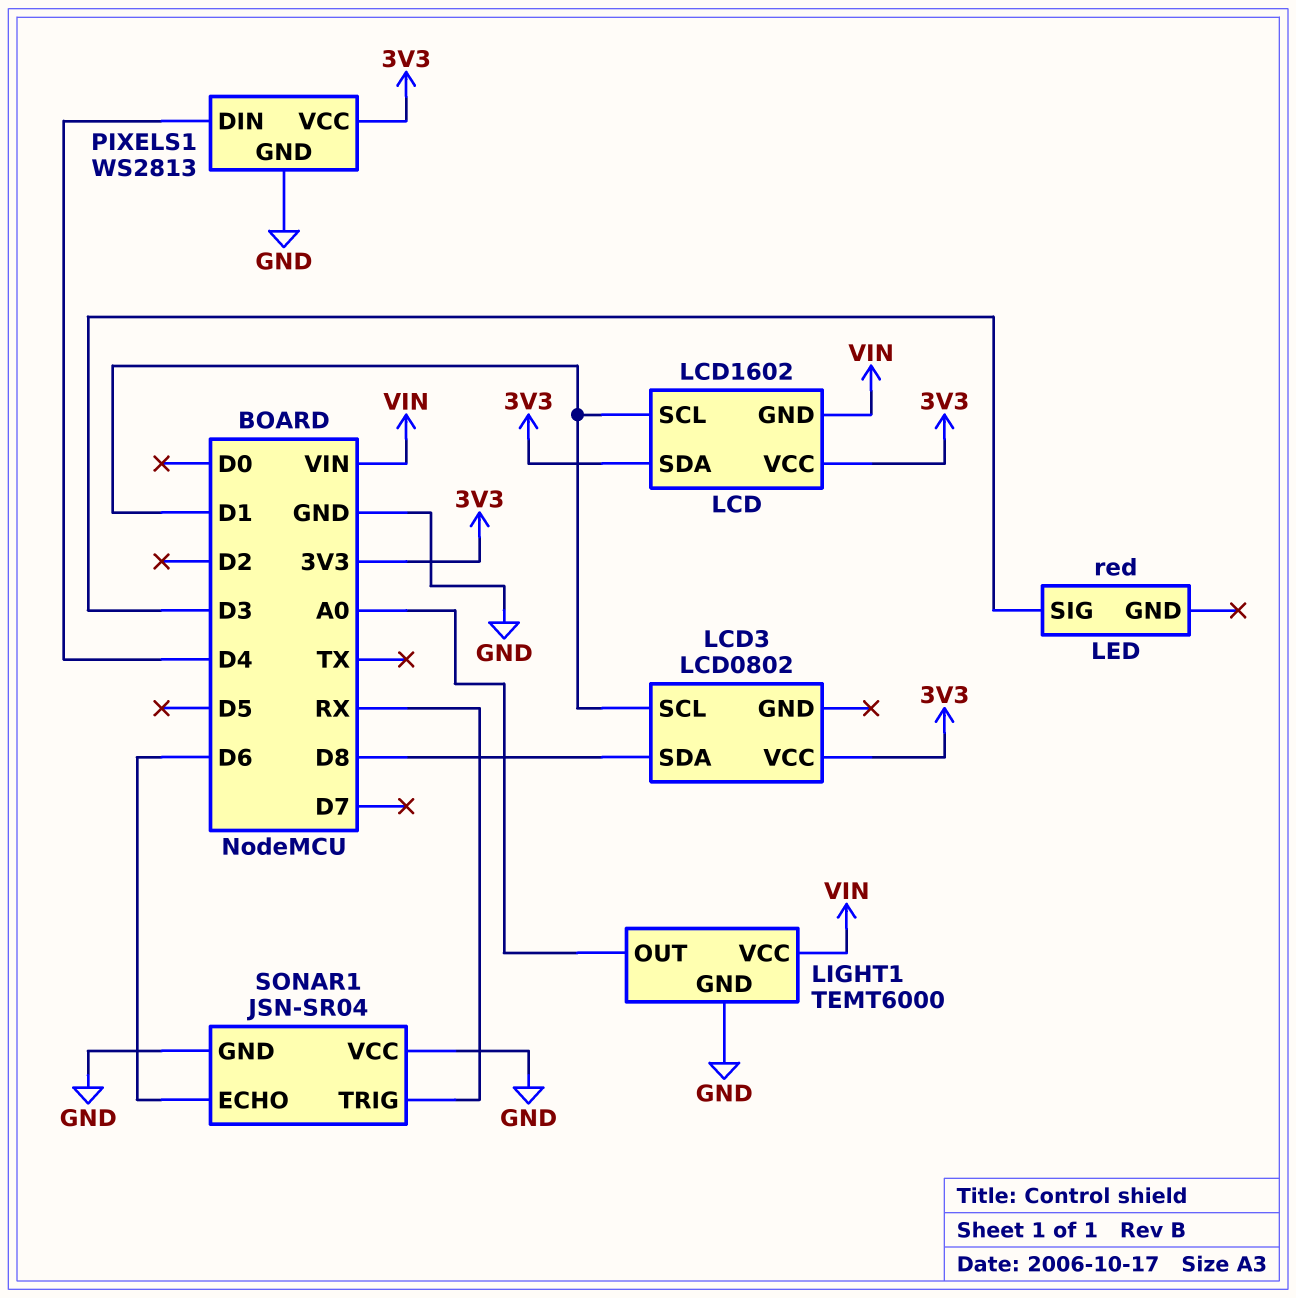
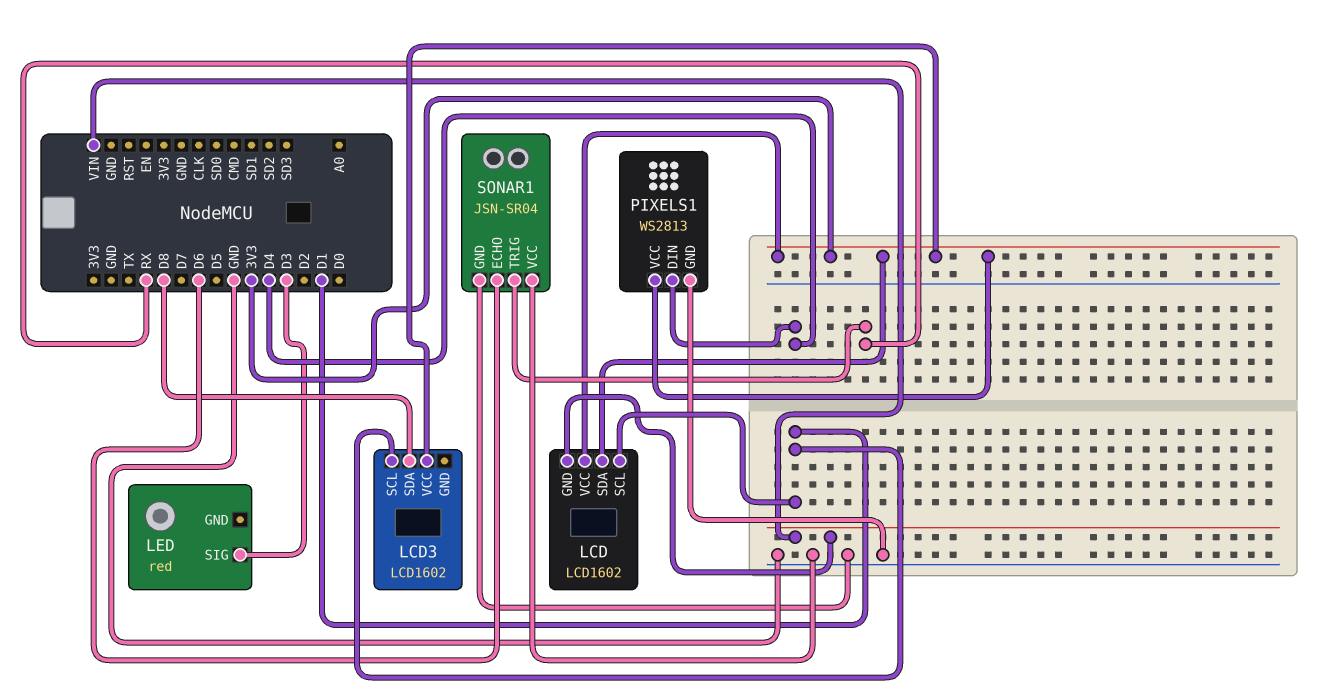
LCD3: LCD0802 -> LCD1602
LIGHT1: TEMT6000 -> none
LIGHT1 pin GND: GND -> none
LIGHT1 pin OUT: A0 -> none
LIGHT1 pin VCC: VIN -> none

